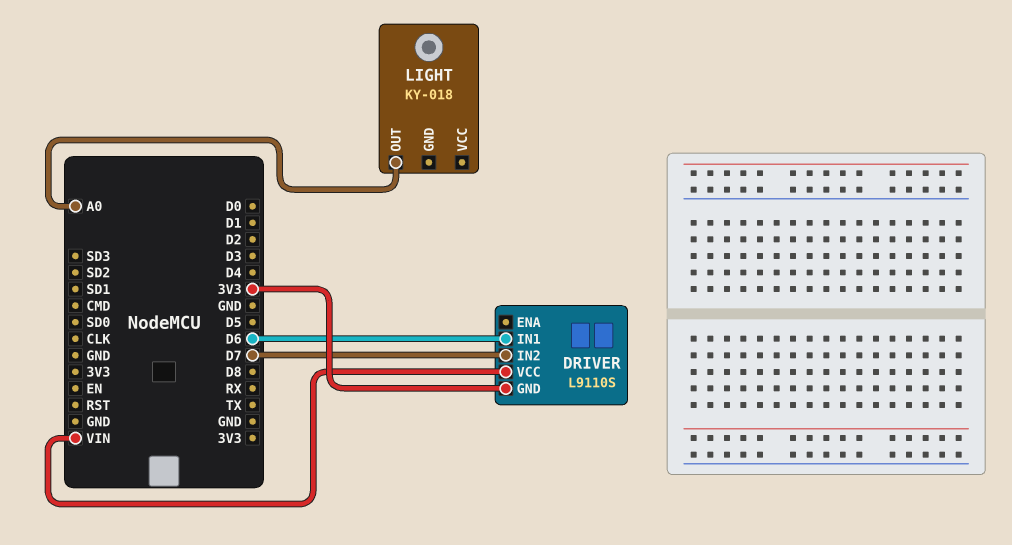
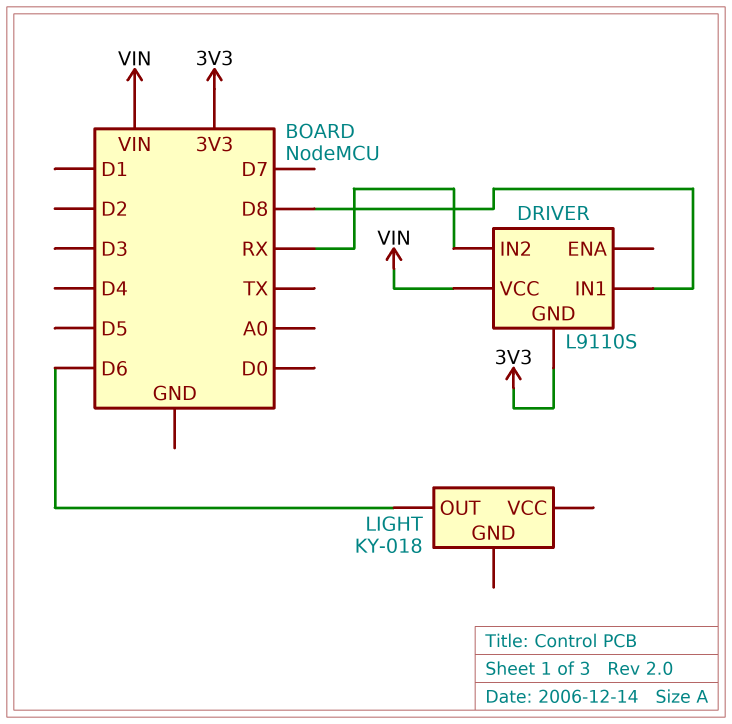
DRIVER pin IN1: D6 -> D8
DRIVER pin IN2: D7 -> RX
LIGHT pin OUT: A0 -> D6

